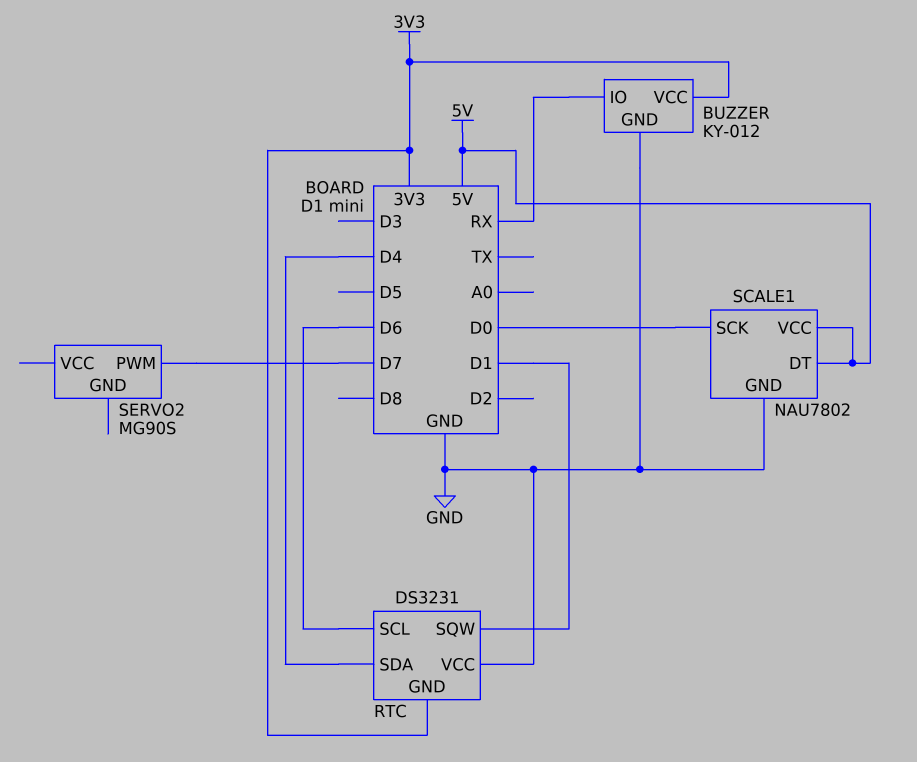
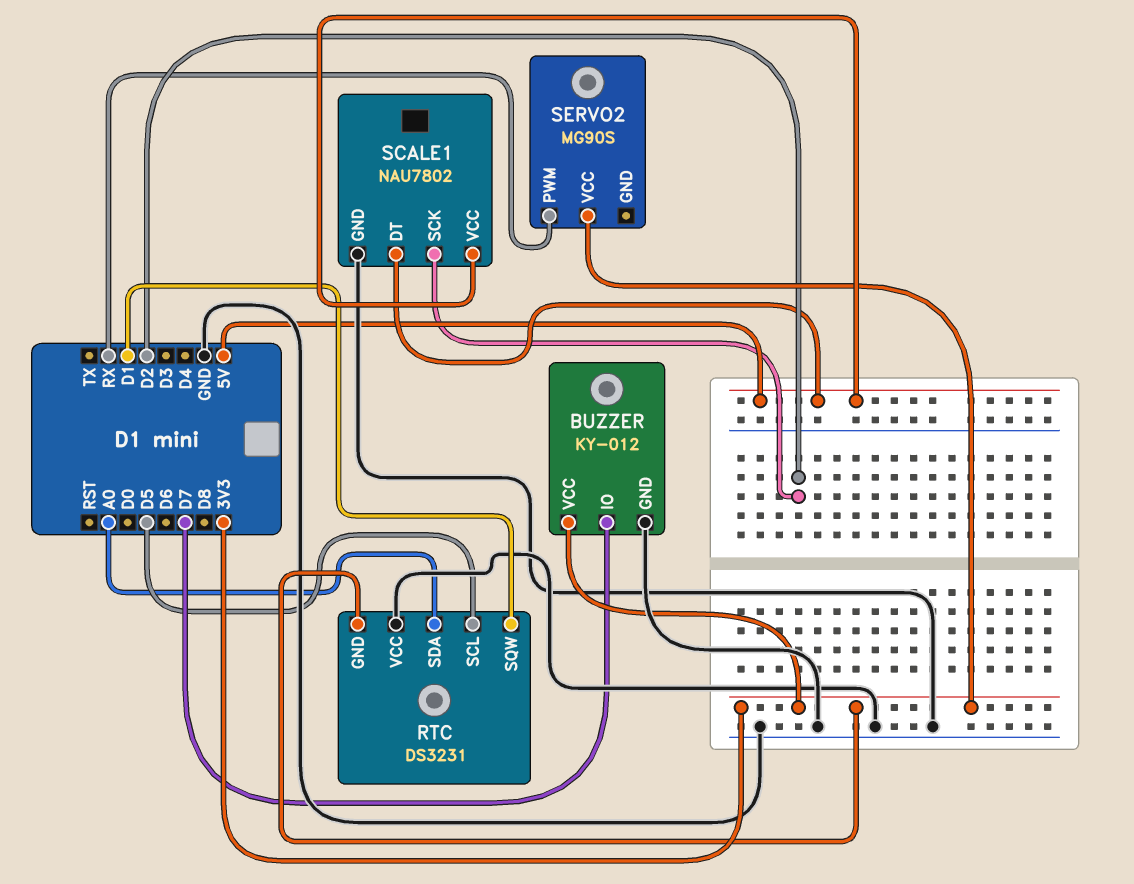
BUZZER pin IO: RX -> D7
RTC pin SCL: D6 -> D5
RTC pin SDA: D4 -> A0
SCALE1 pin SCK: D0 -> D2
SERVO2 pin PWM: D7 -> RX
SERVO2 pin VCC: none -> 3V3

